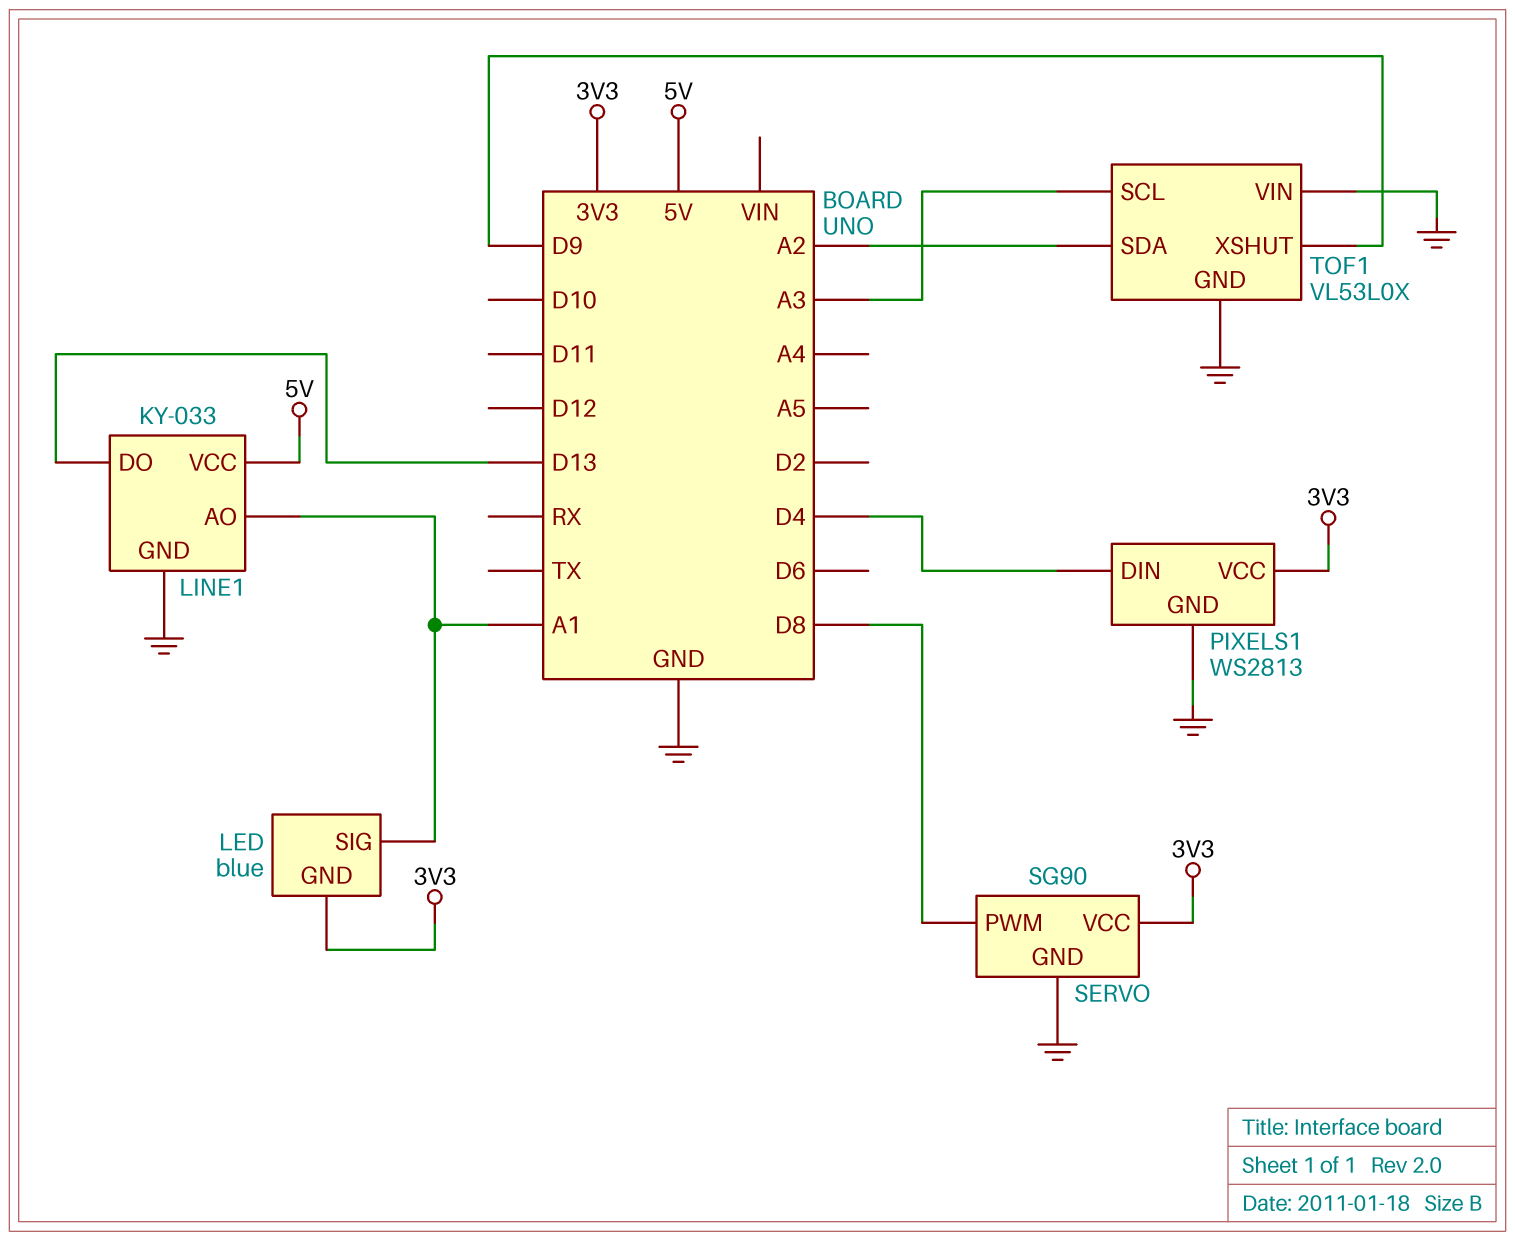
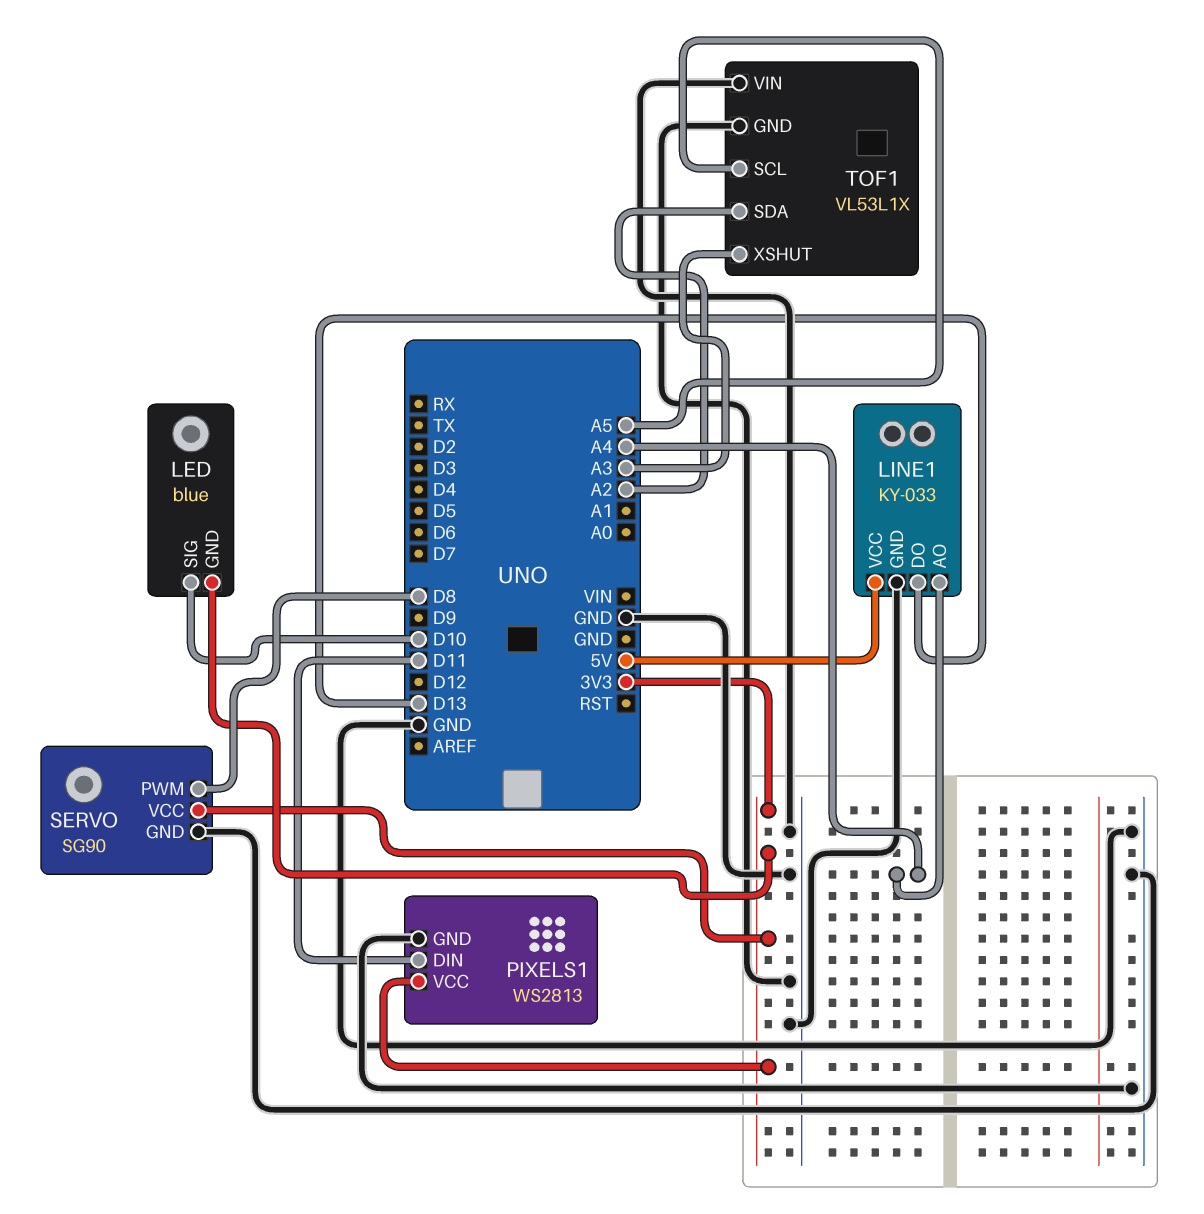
LED pin SIG: A1 -> D10
LINE1 pin AO: A1 -> A4
PIXELS1 pin DIN: D4 -> D11
TOF1: VL53L0X -> VL53L1X
TOF1 pin SCL: A3 -> A5
TOF1 pin XSHUT: D9 -> A3

